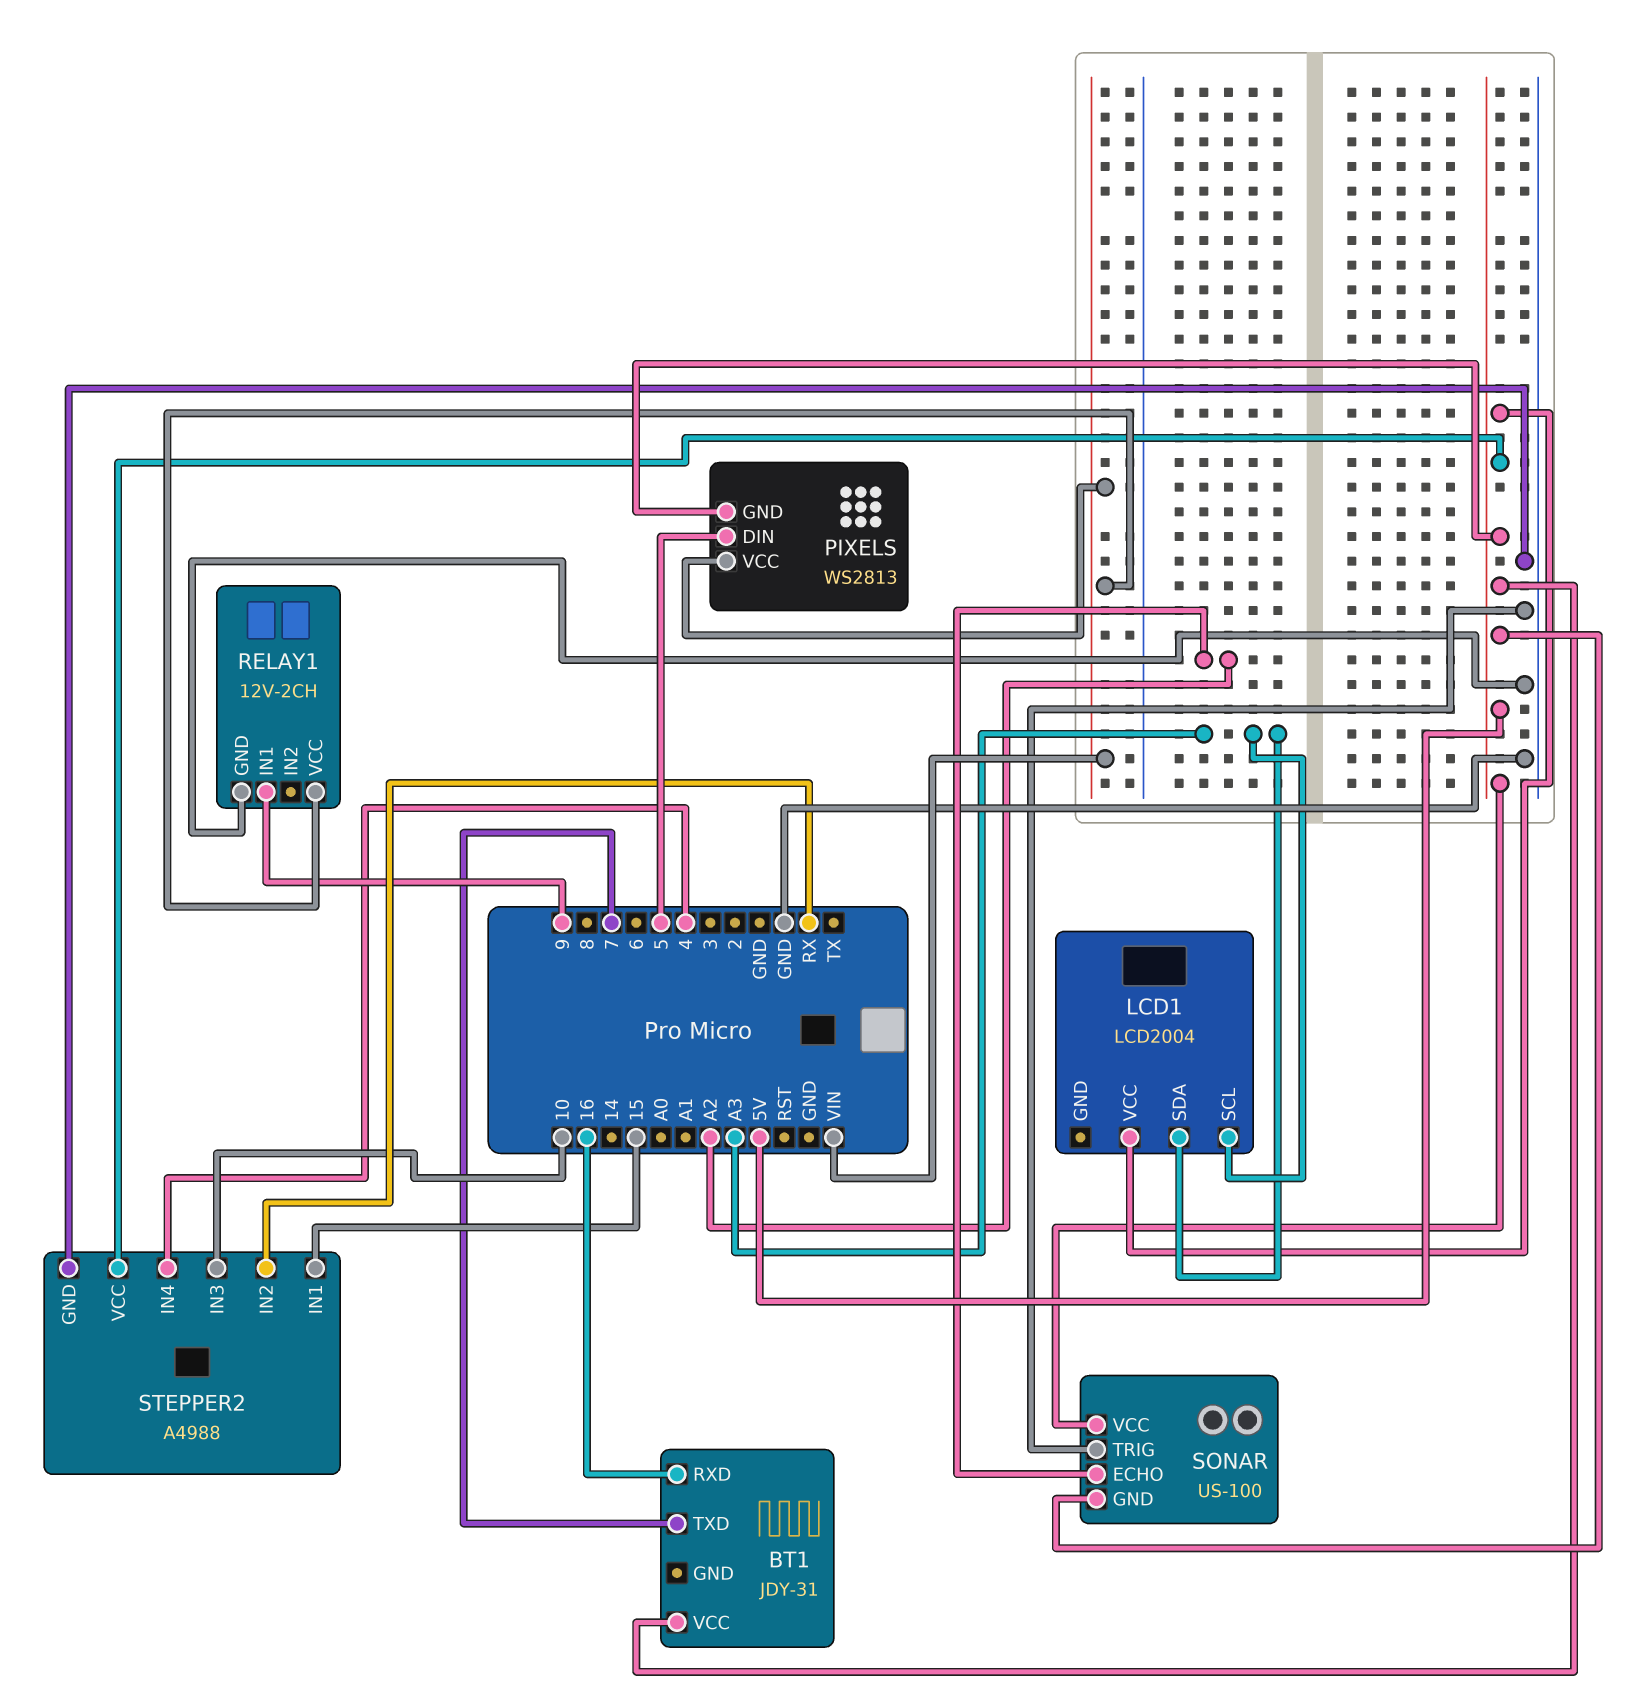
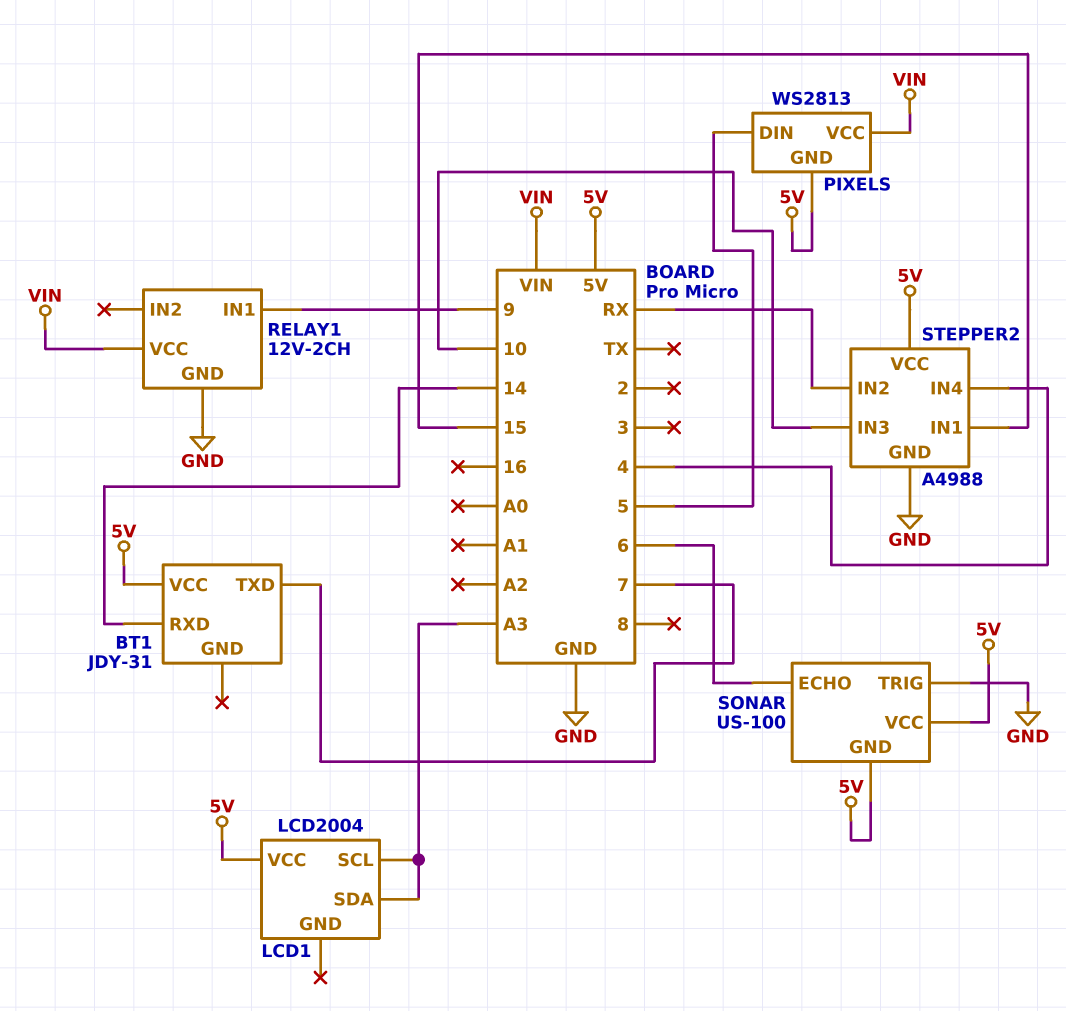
BT1 pin RXD: 16 -> 14
SONAR pin ECHO: A2 -> 6

